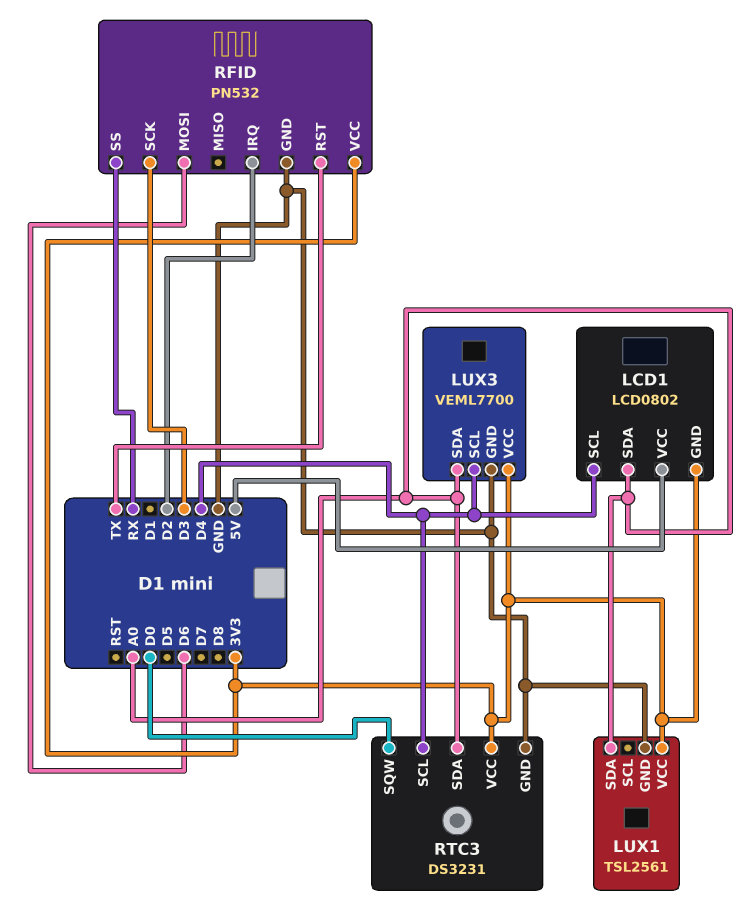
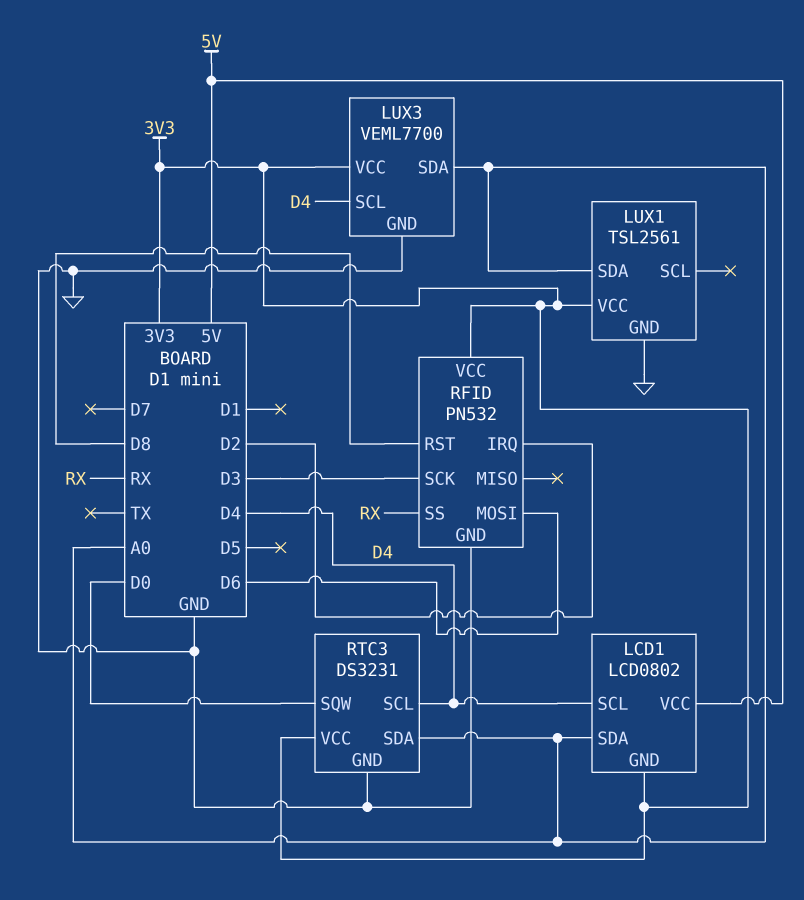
RFID pin RST: TX -> D8

